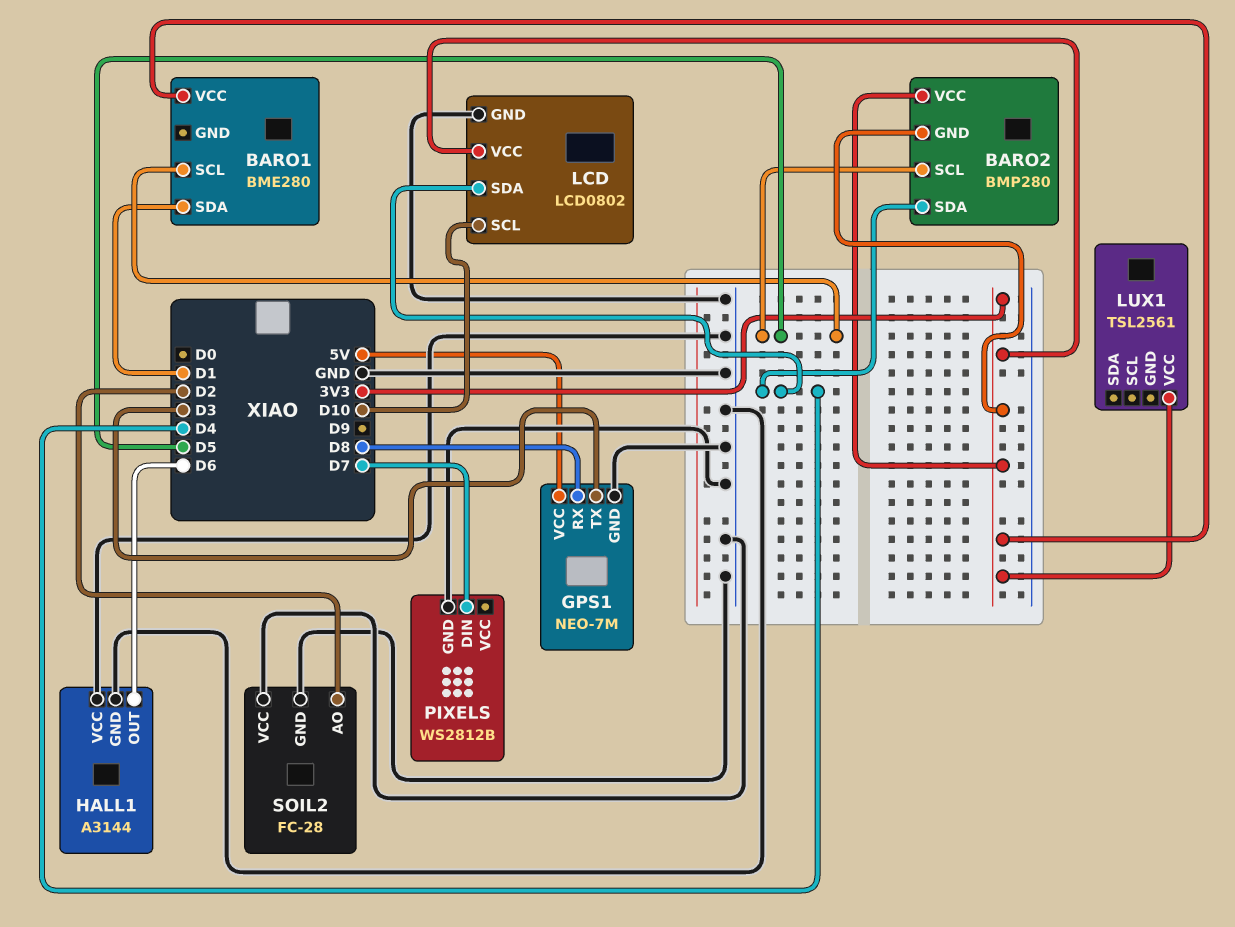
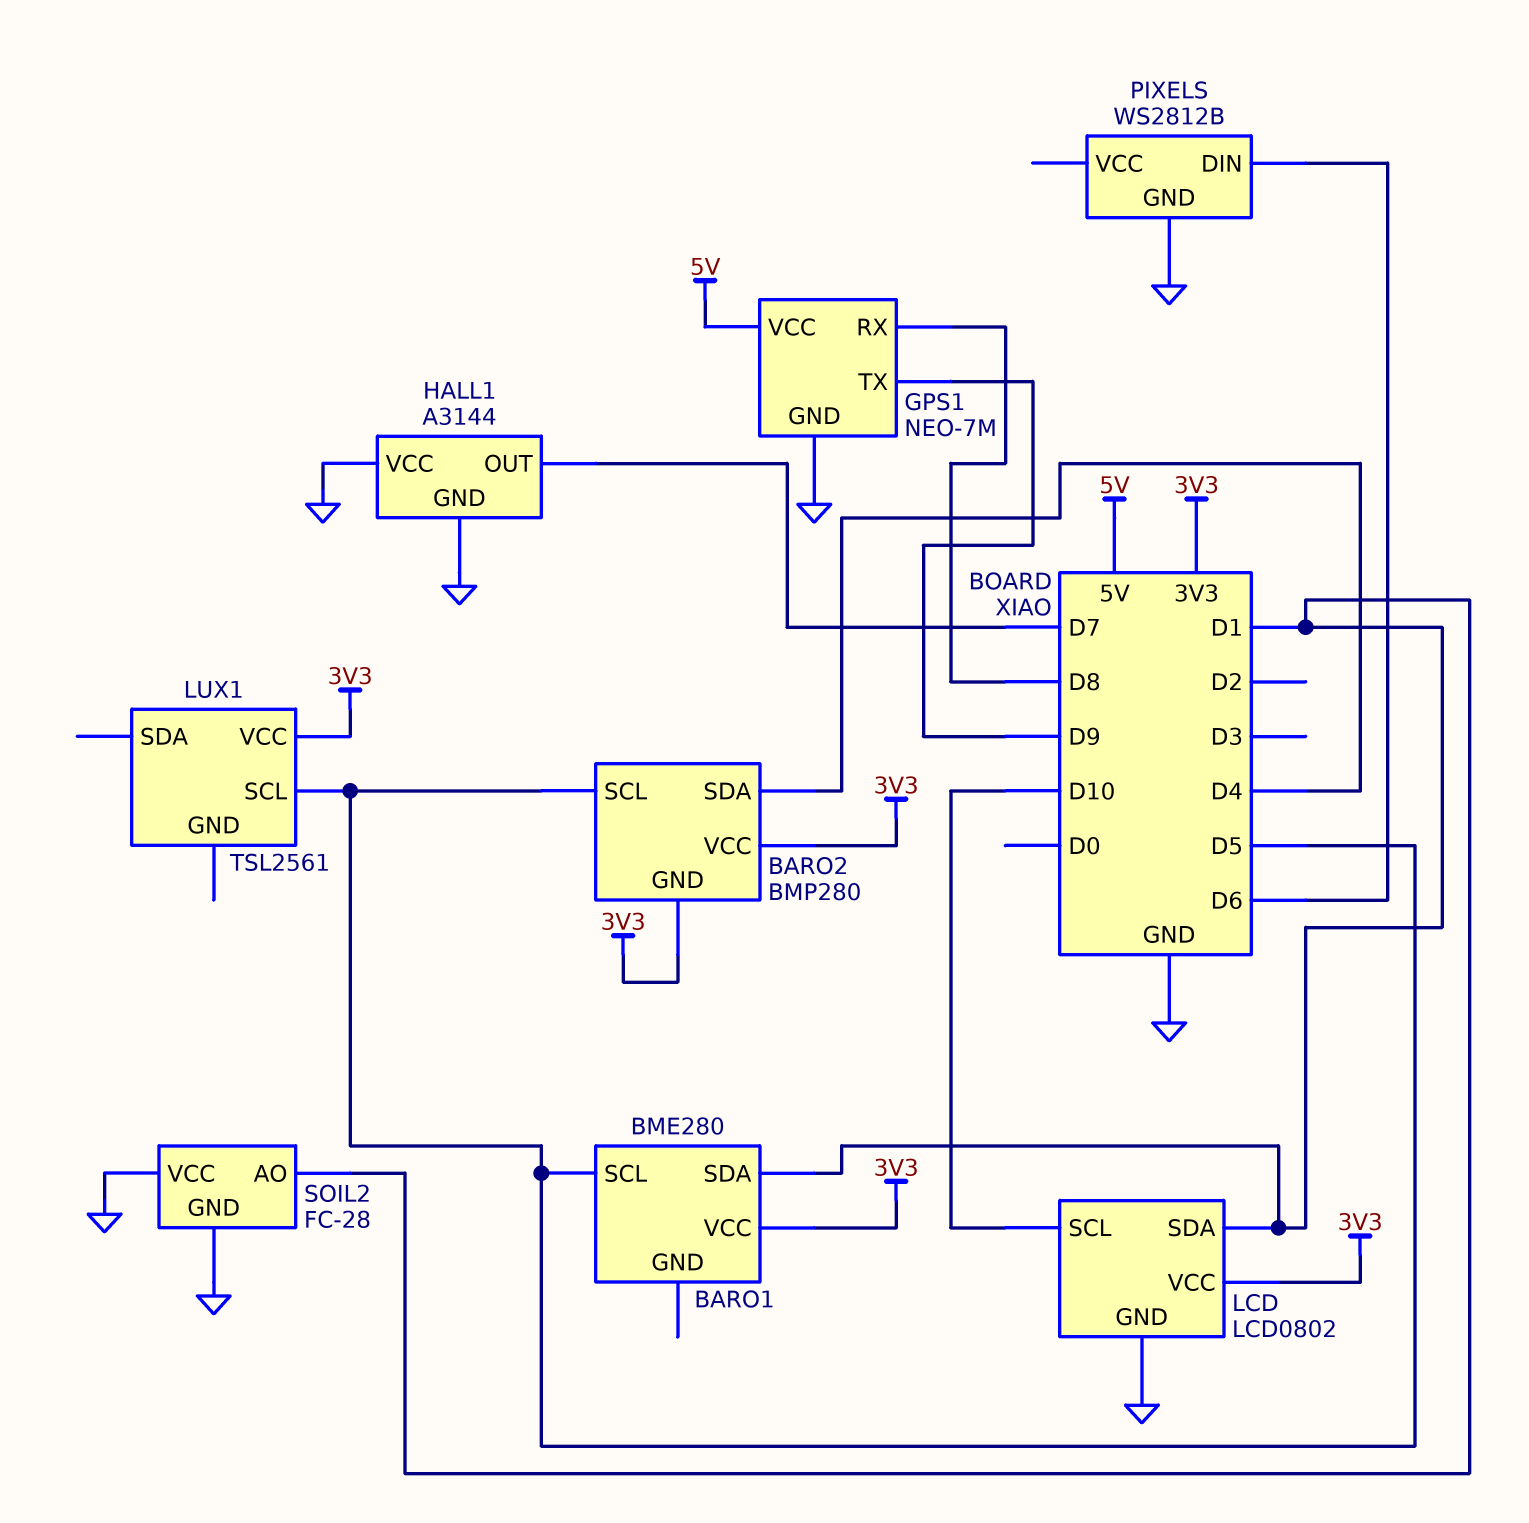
GPS1 pin TX: D3 -> D9
HALL1 pin OUT: D6 -> D7
LCD pin SDA: D4 -> D1
LUX1 pin SCL: none -> D5
PIXELS pin DIN: D7 -> D6
SOIL2 pin AO: D2 -> D1

